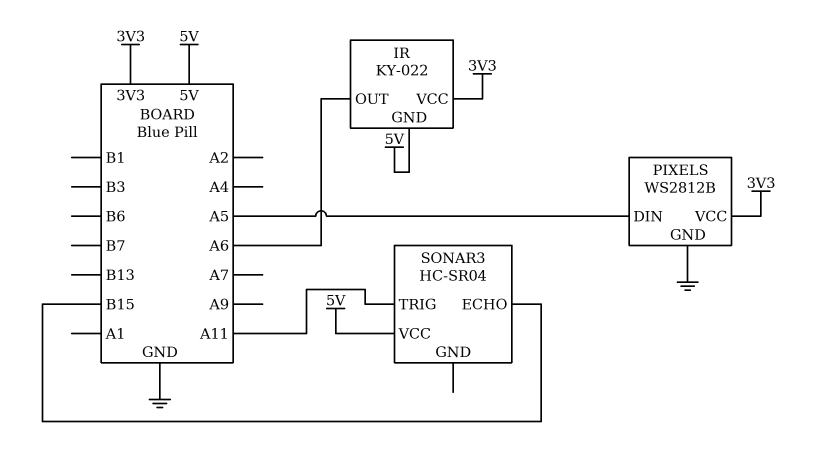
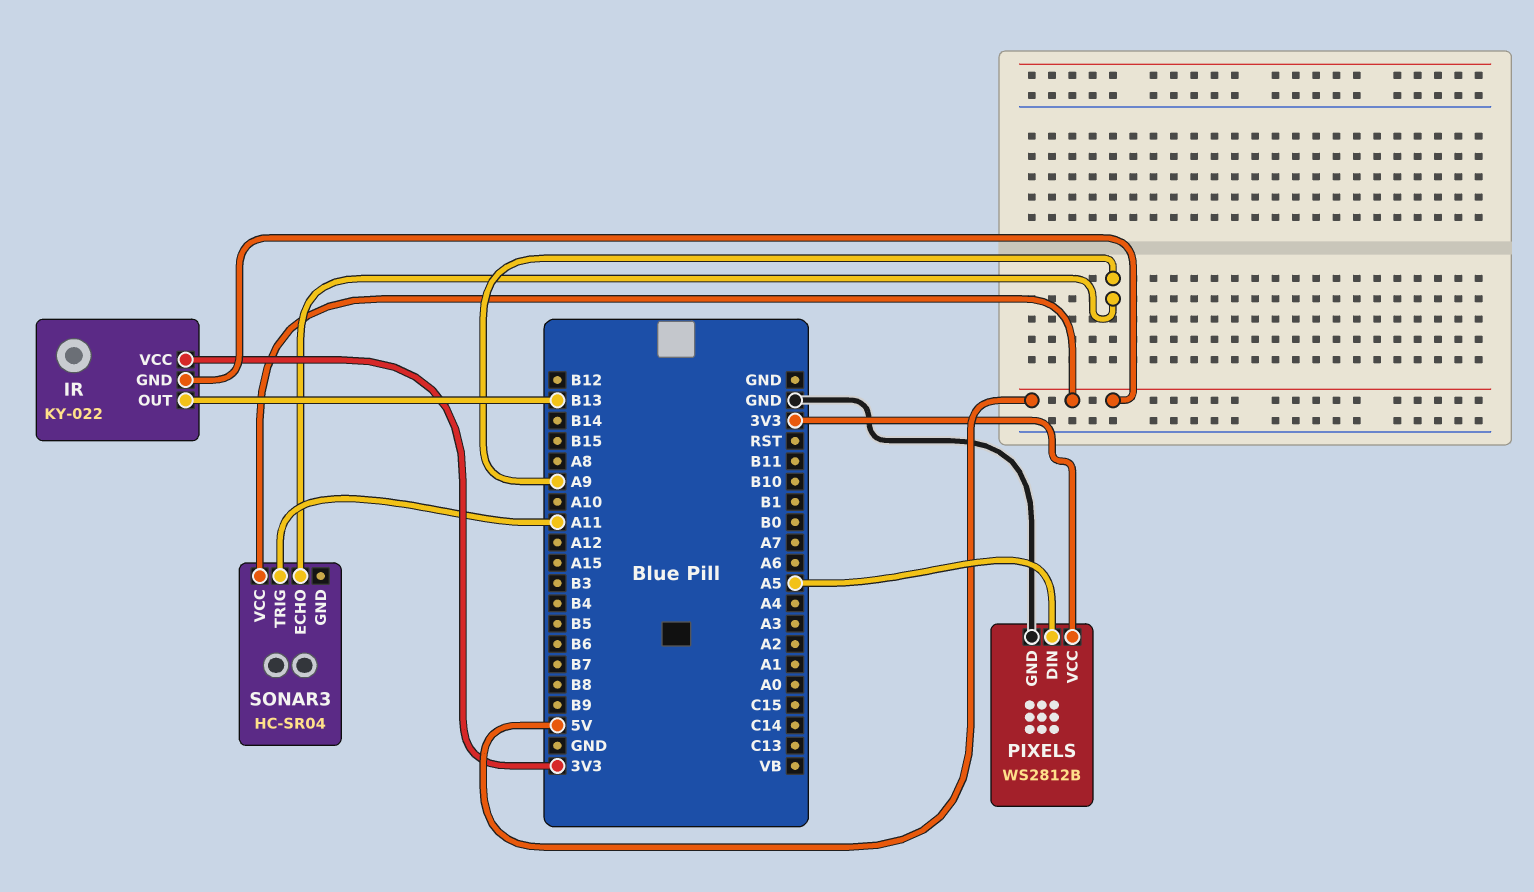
IR pin OUT: A6 -> B13
SONAR3 pin ECHO: B15 -> A9

